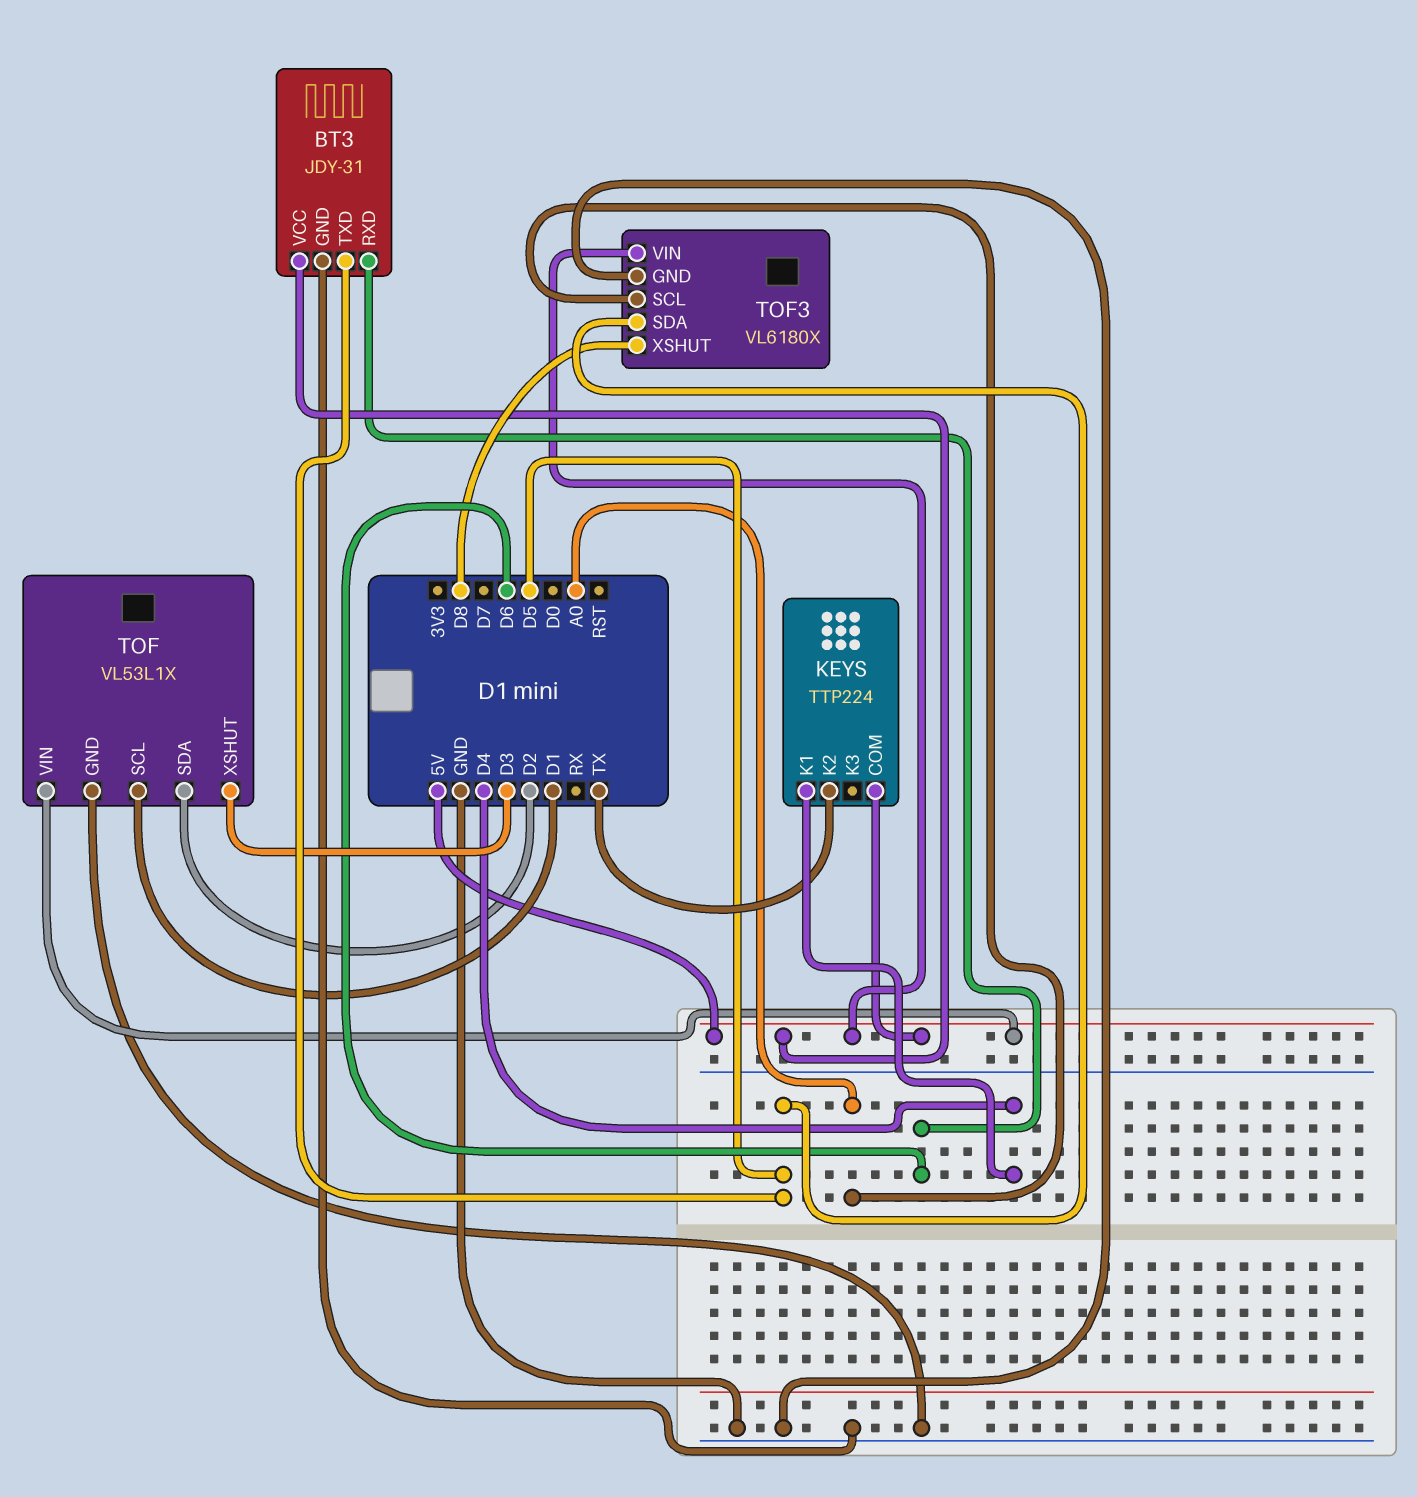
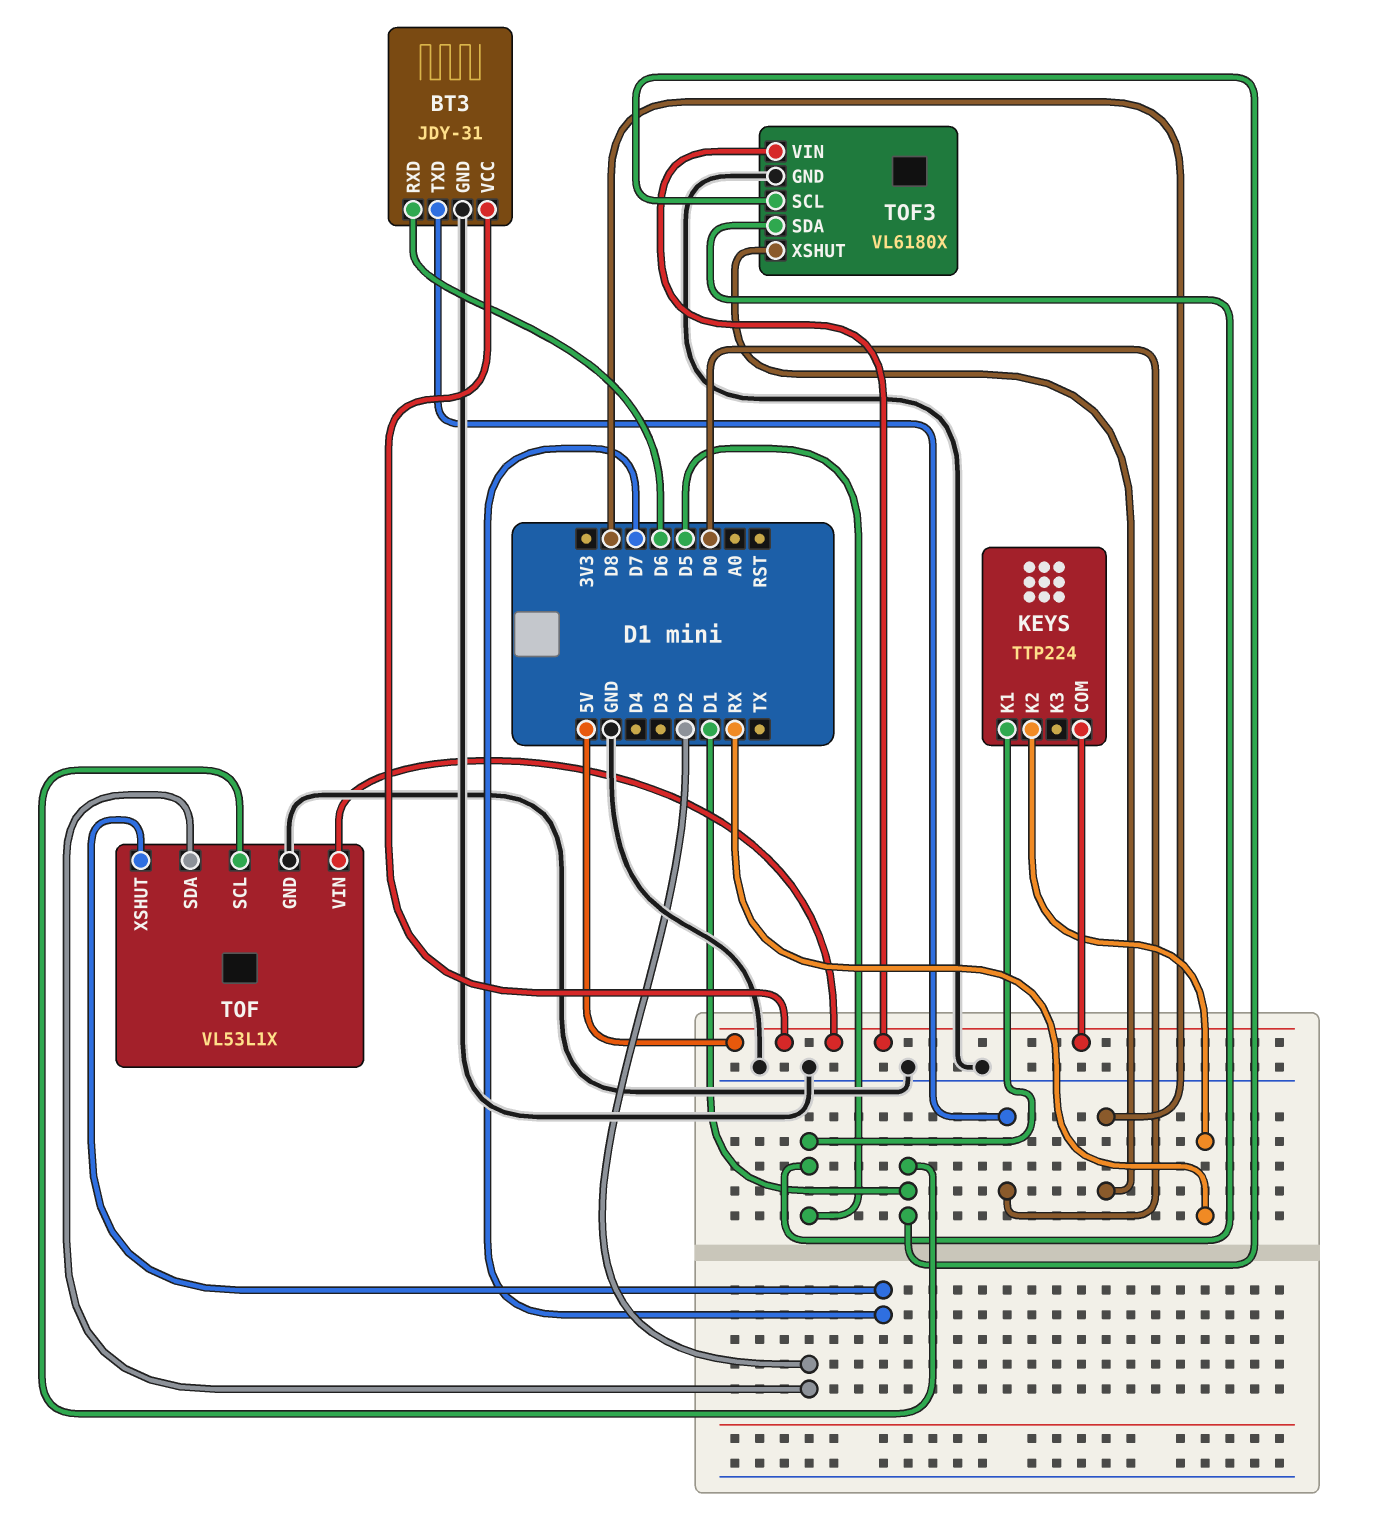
BT3 pin TXD: D5 -> D0
KEYS pin K1: D4 -> D5
KEYS pin K2: TX -> RX
TOF pin XSHUT: D3 -> D7
TOF3 pin SCL: A0 -> D1

